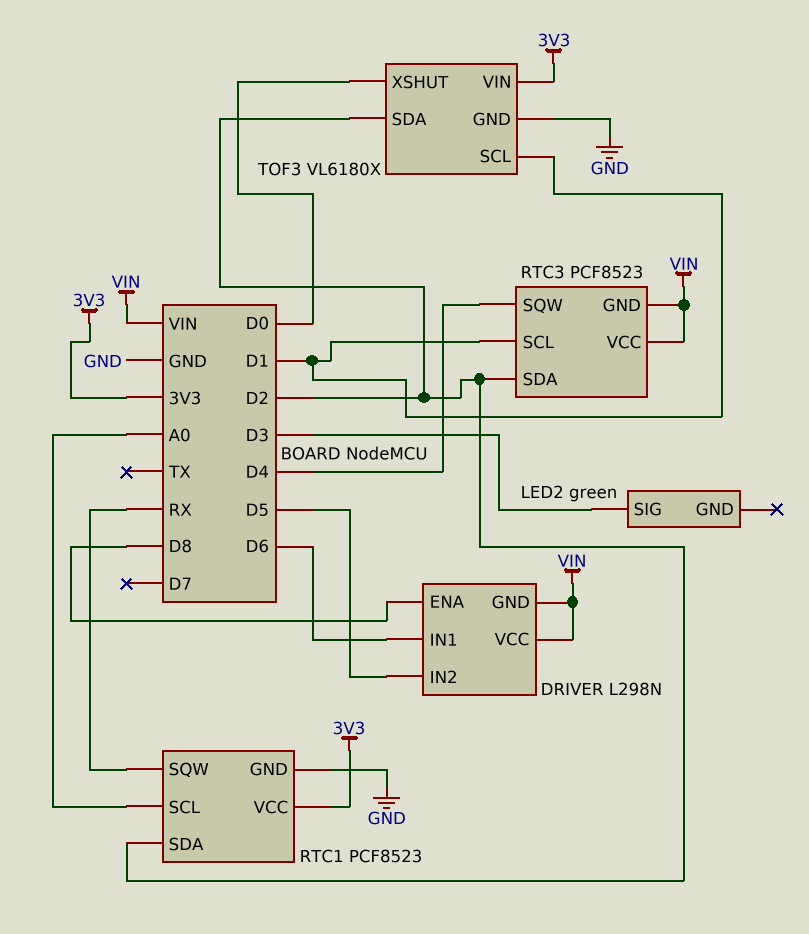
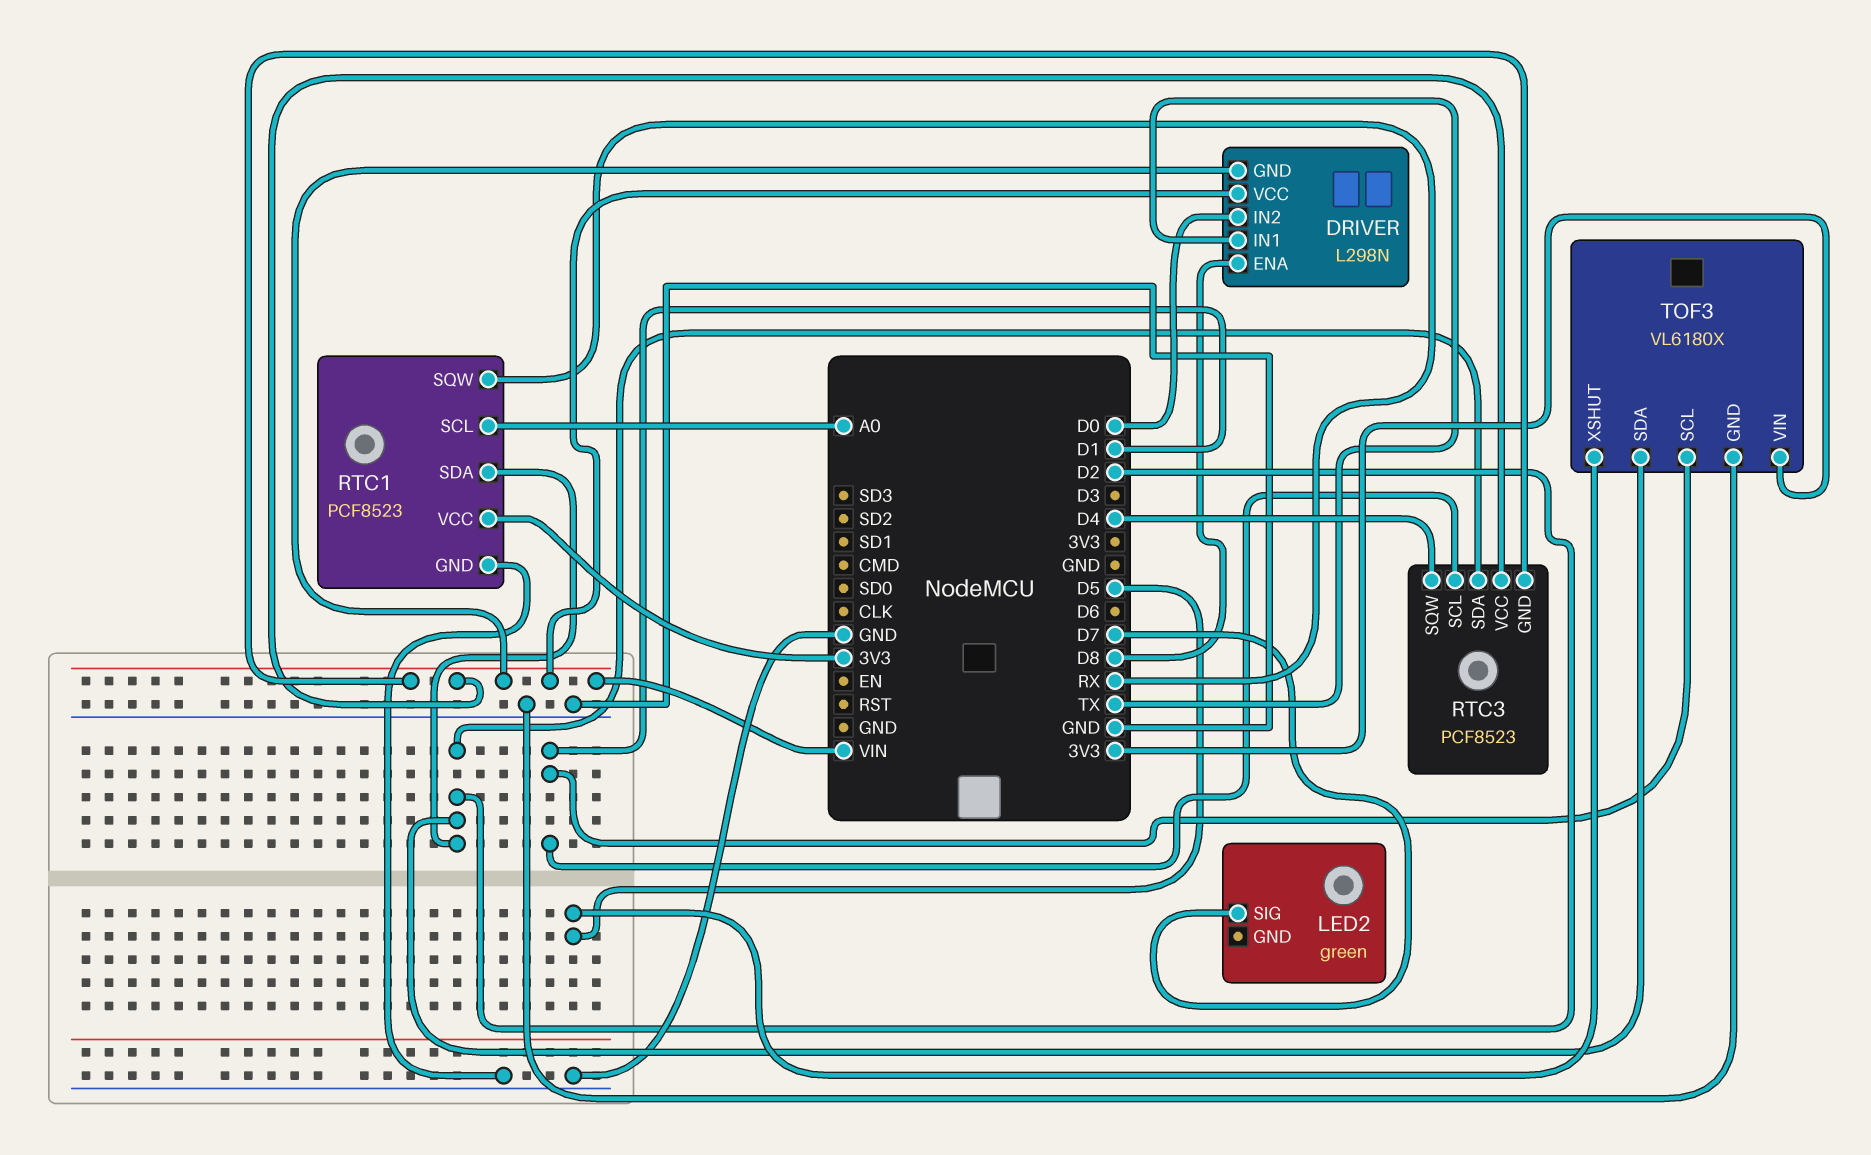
DRIVER pin IN1: D6 -> TX
DRIVER pin IN2: D5 -> D0
LED2 pin SIG: D3 -> D7
TOF3 pin XSHUT: D0 -> D5

